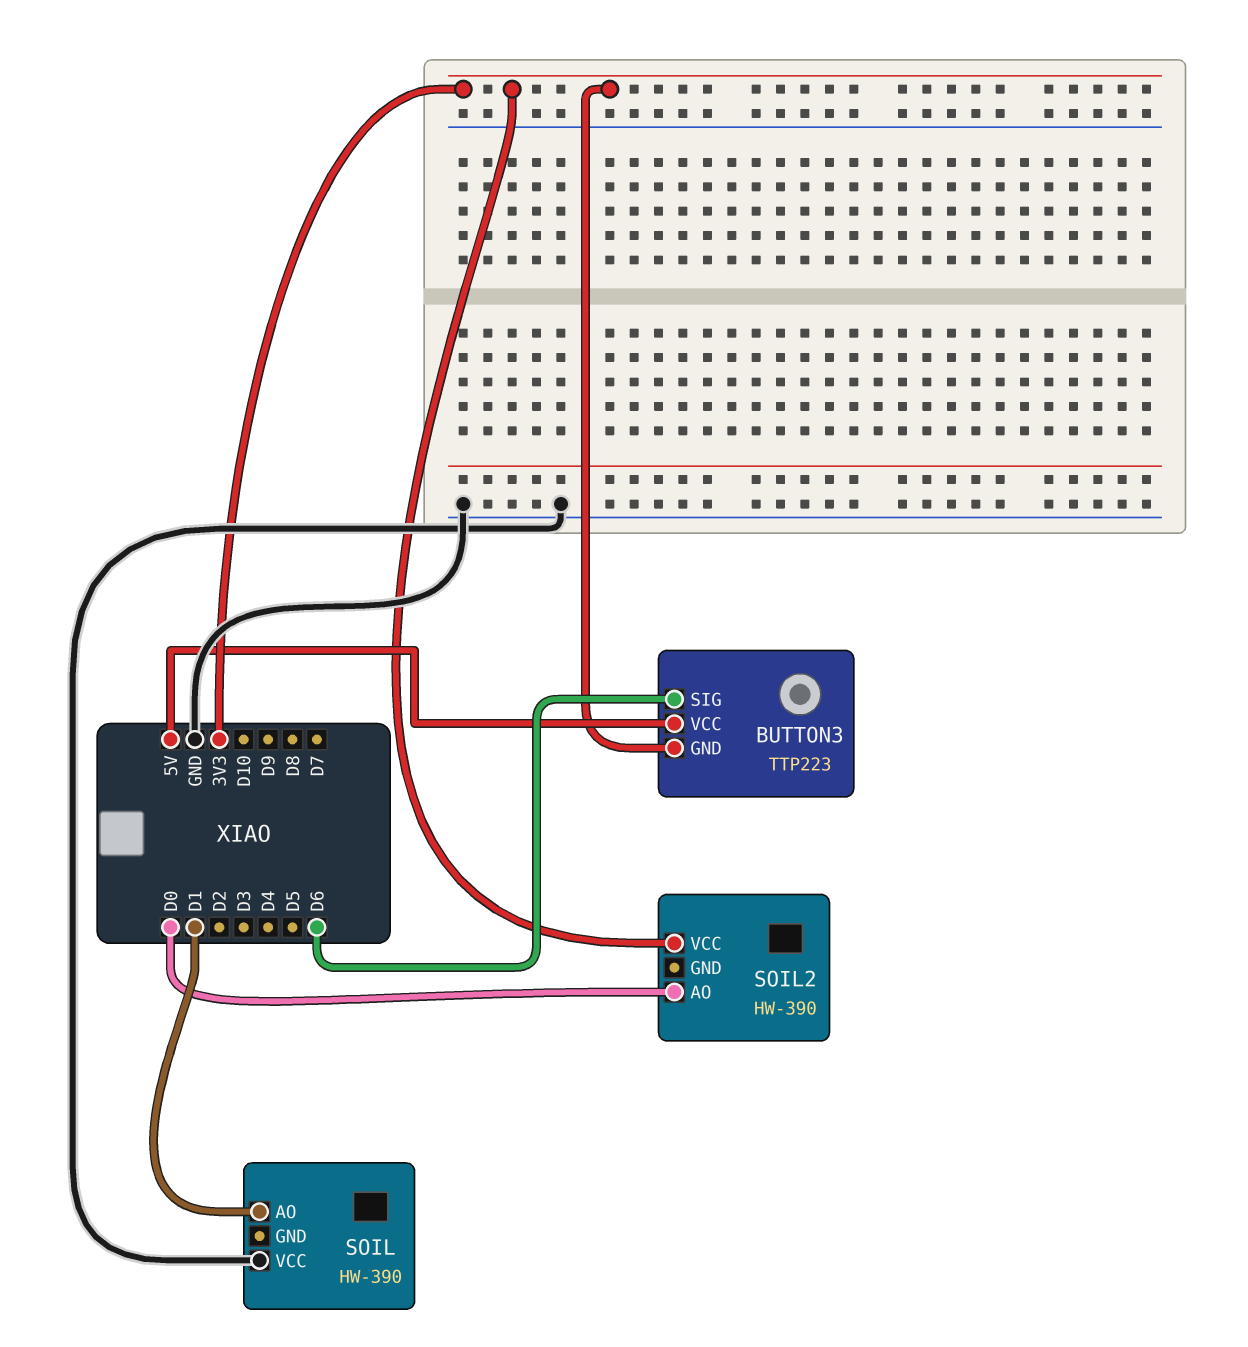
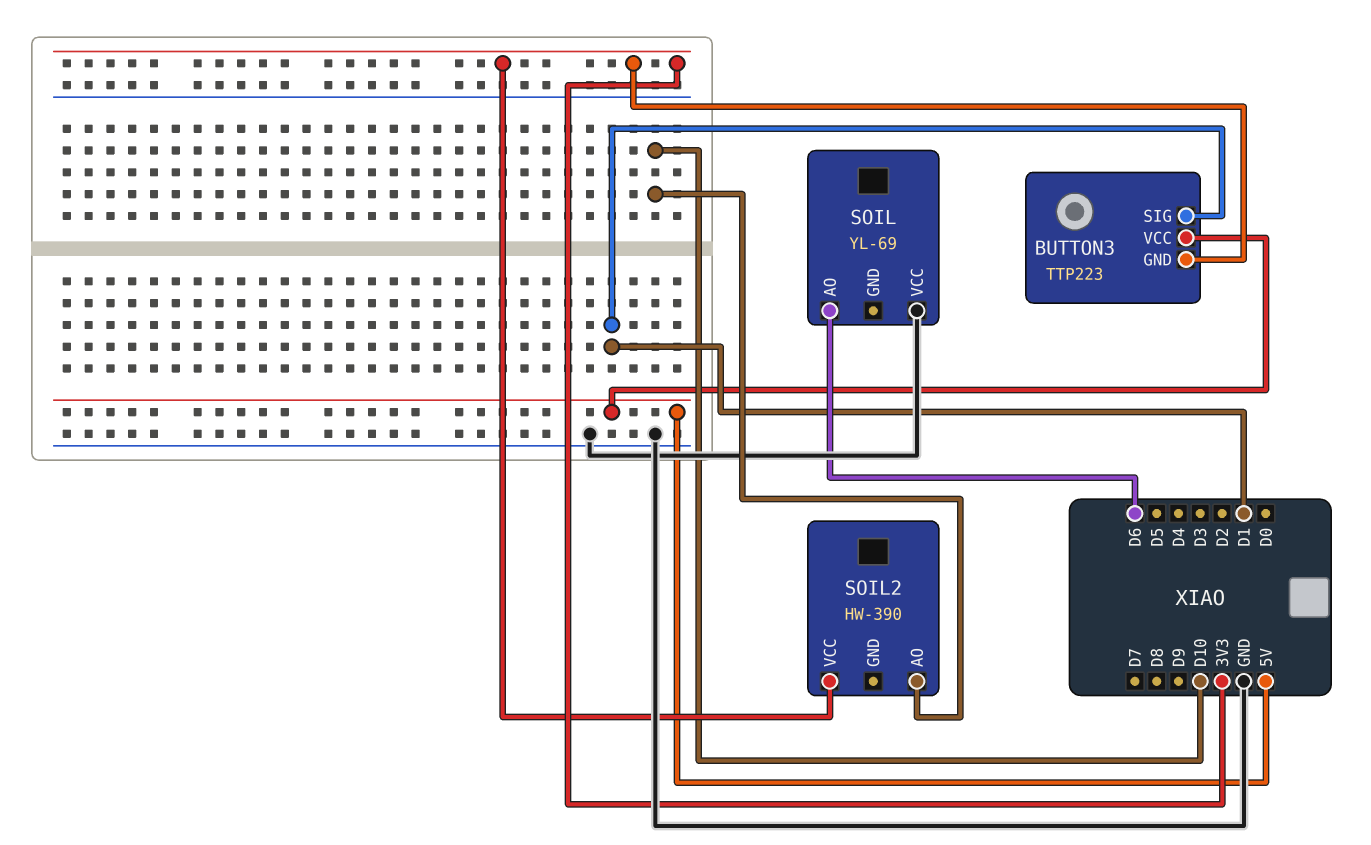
BUTTON3 pin SIG: D6 -> D1
SOIL: HW-390 -> YL-69
SOIL pin AO: D1 -> D6
SOIL2 pin AO: D0 -> D10

